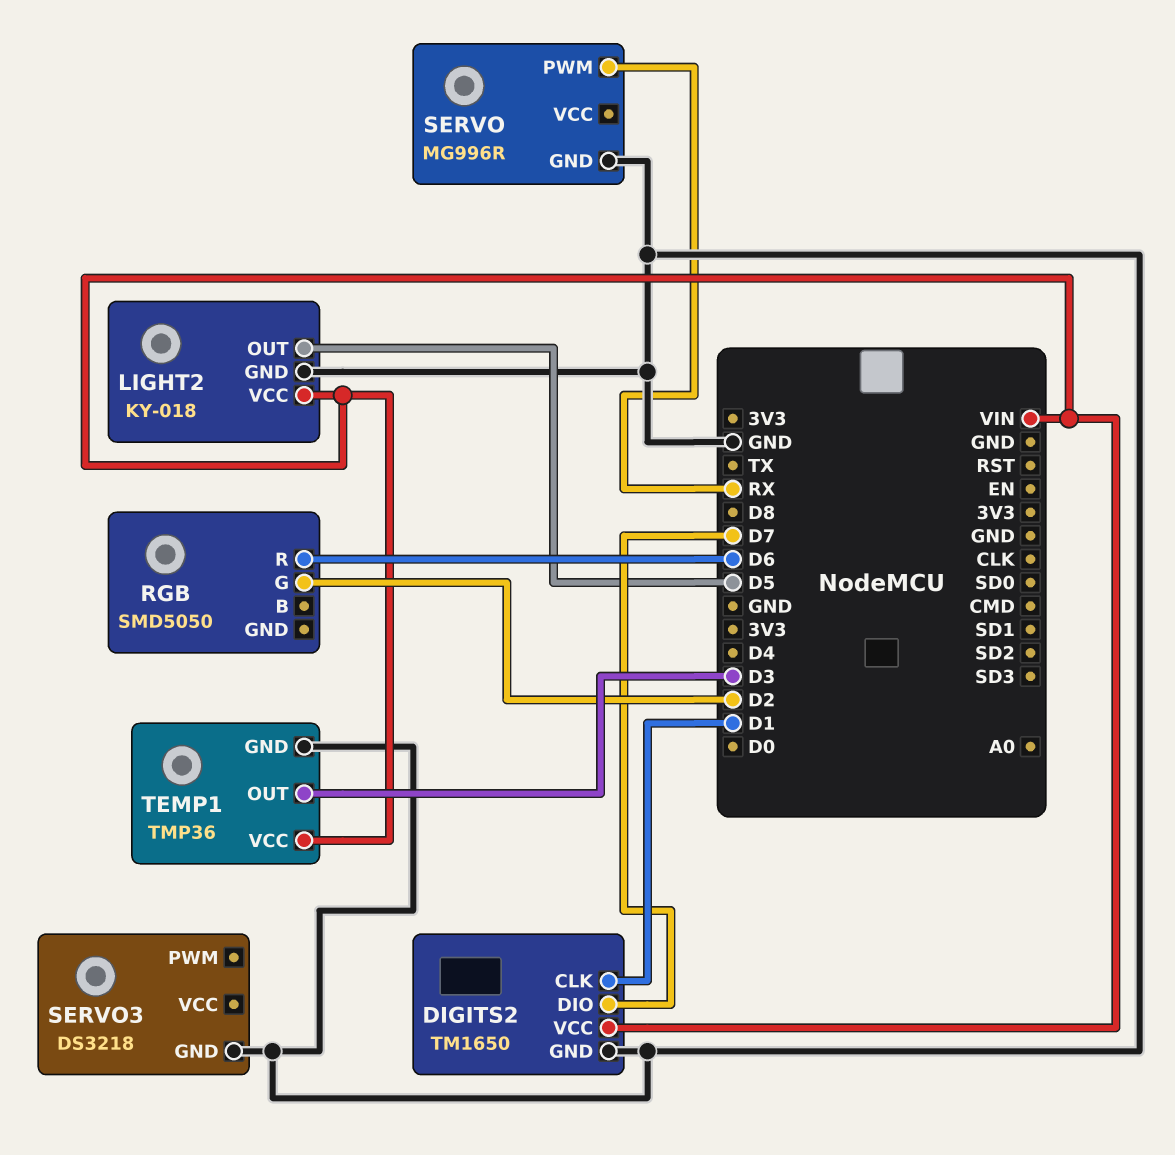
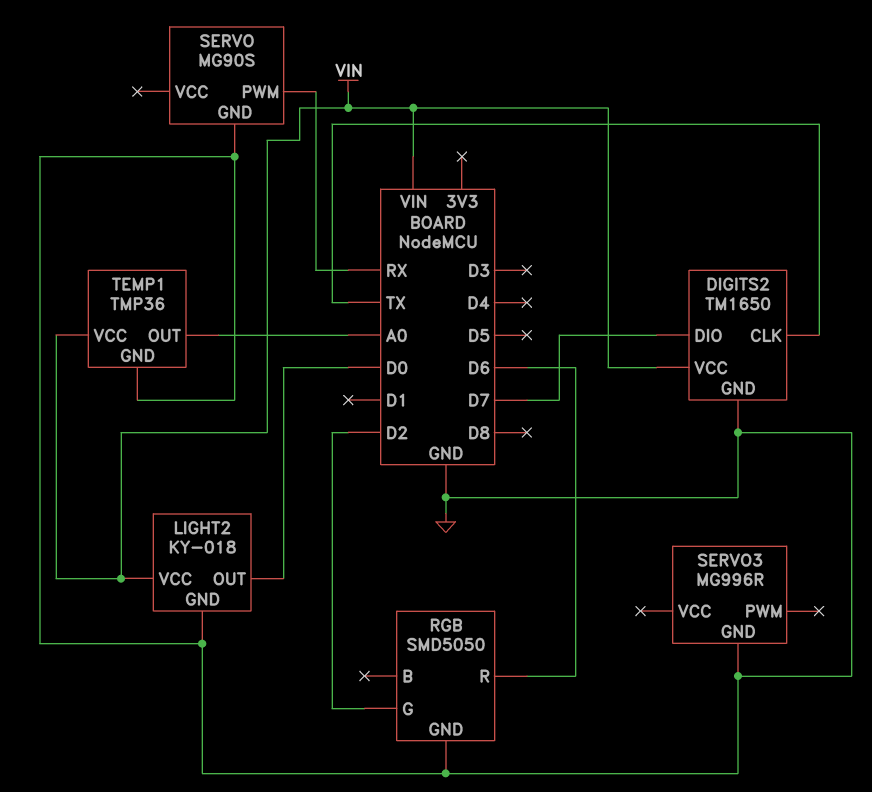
DIGITS2 pin CLK: D1 -> TX
LIGHT2 pin OUT: D5 -> D0
RGB pin GND: none -> GND
SERVO: MG996R -> MG90S
SERVO3: DS3218 -> MG996R
TEMP1 pin OUT: D3 -> A0

